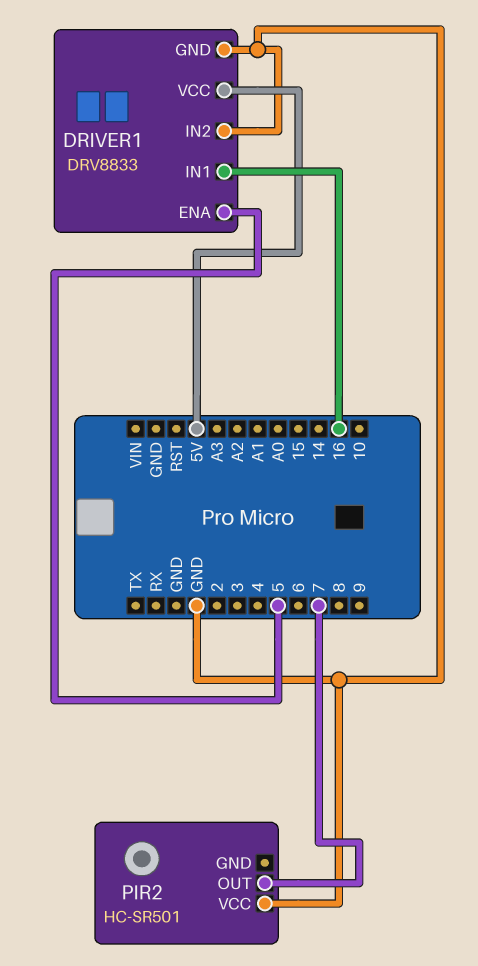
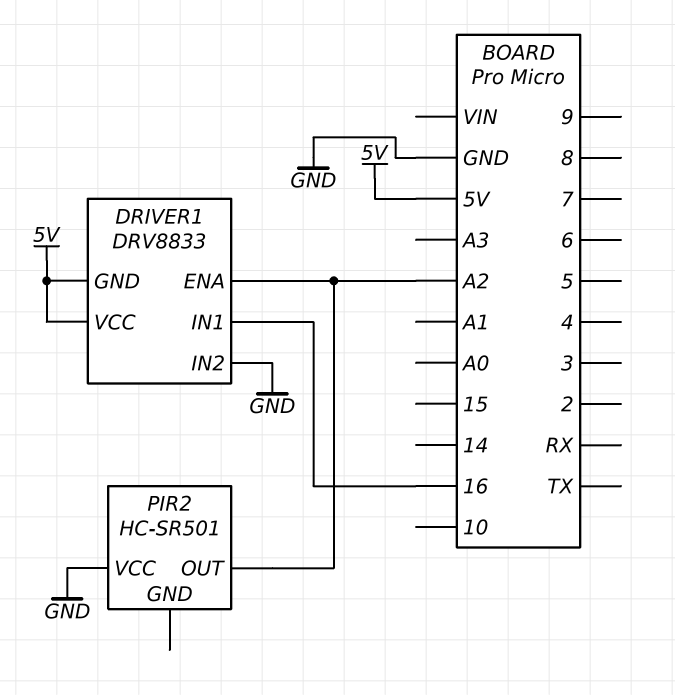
DRIVER1 pin ENA: 5 -> A2
DRIVER1 pin GND: GND -> 5V
PIR2 pin OUT: 7 -> A2

